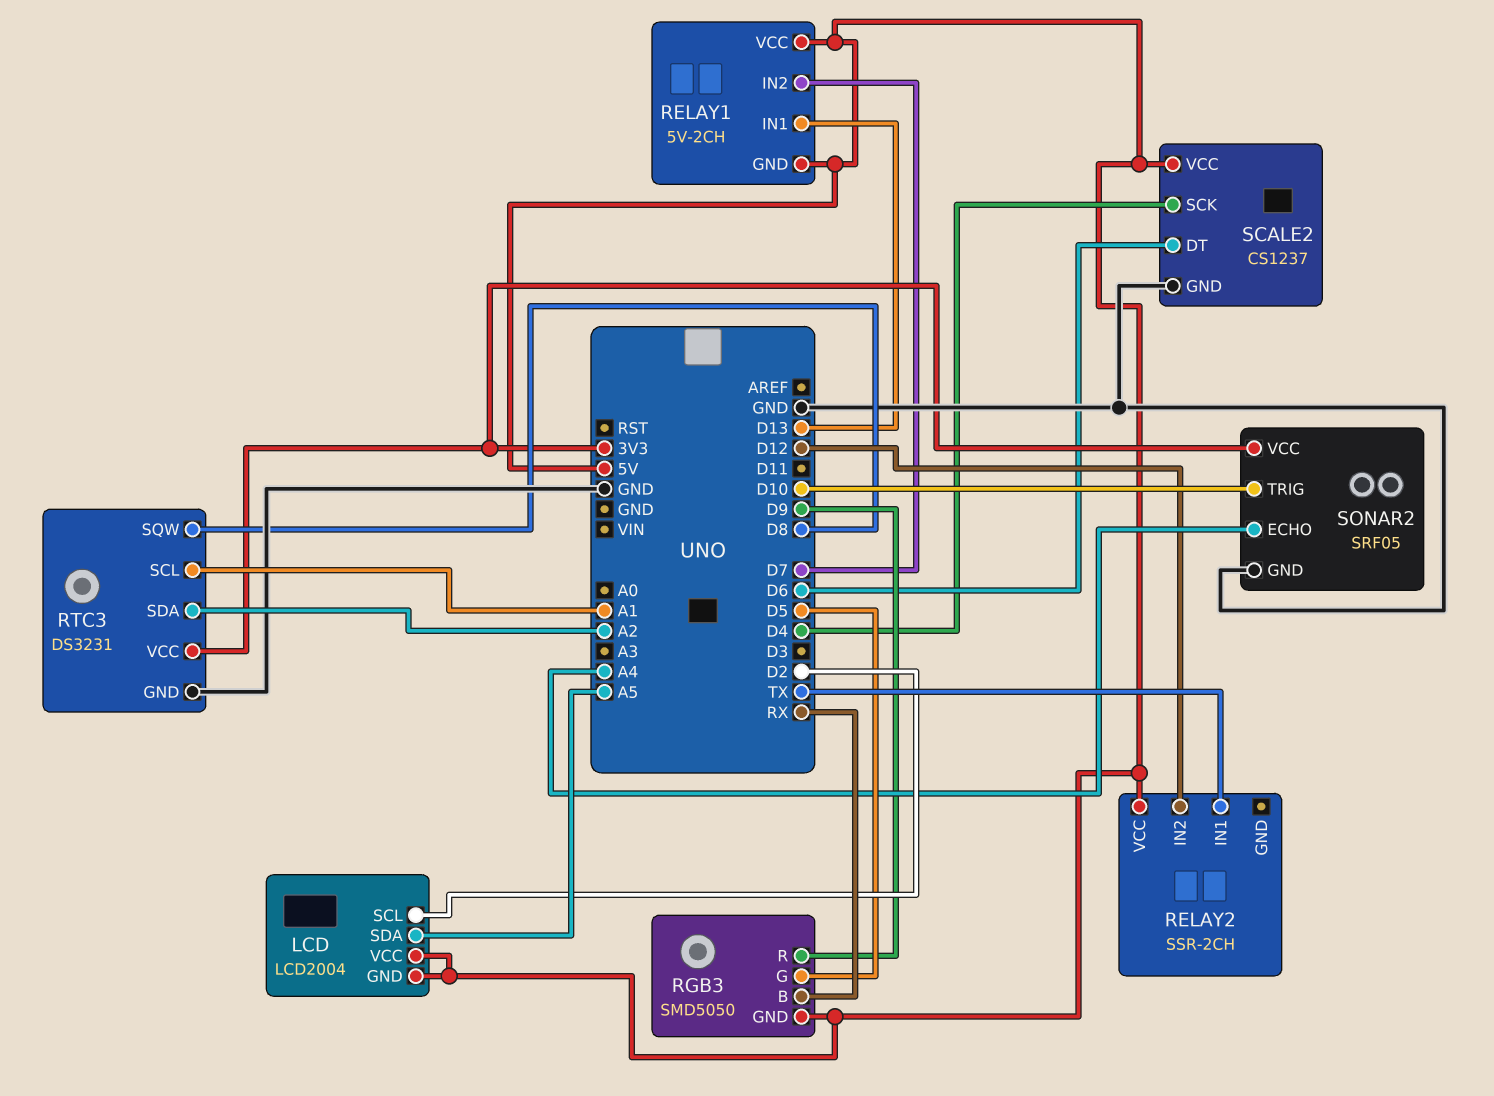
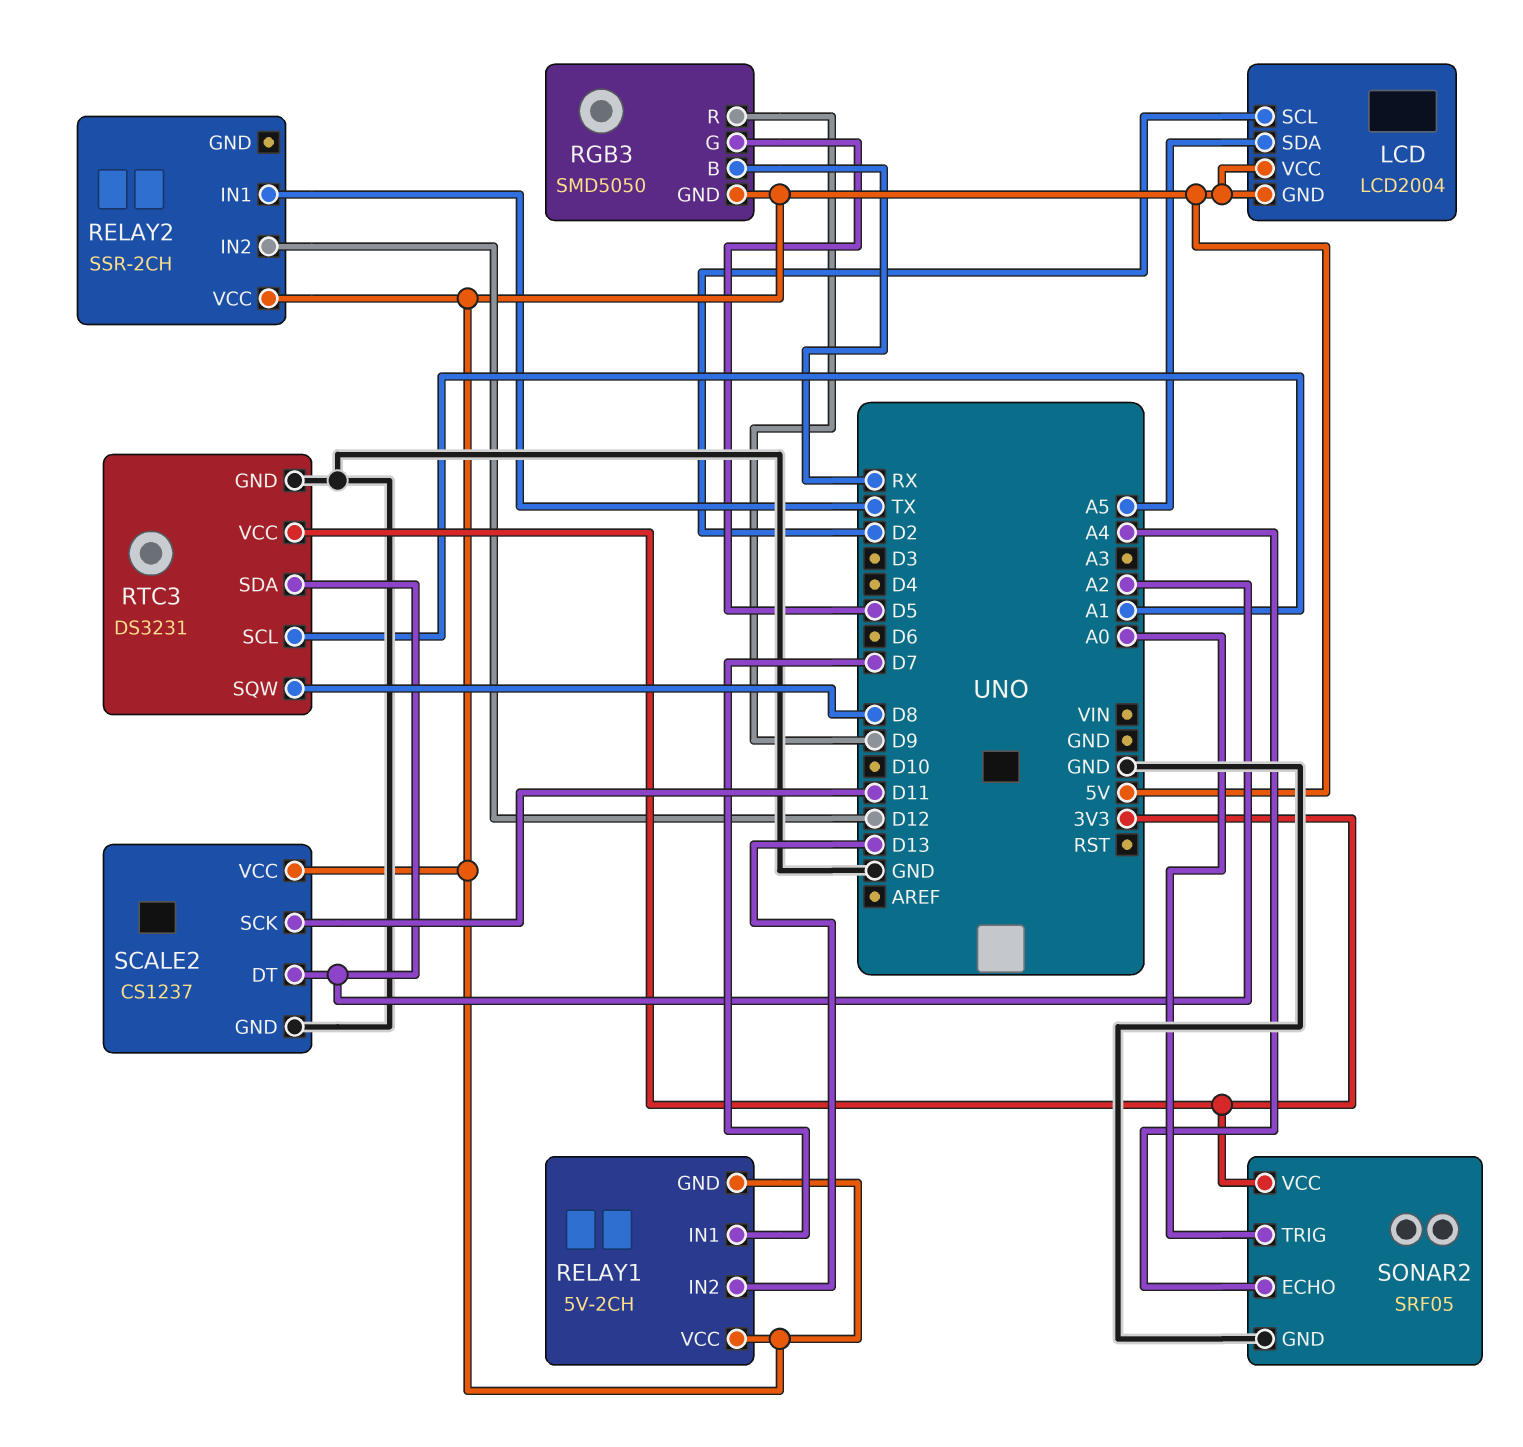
RELAY1 pin IN1: D13 -> D7
RELAY1 pin IN2: D7 -> D13
SCALE2 pin DT: D6 -> A2
SCALE2 pin SCK: D4 -> D11
SONAR2 pin TRIG: D10 -> A0

